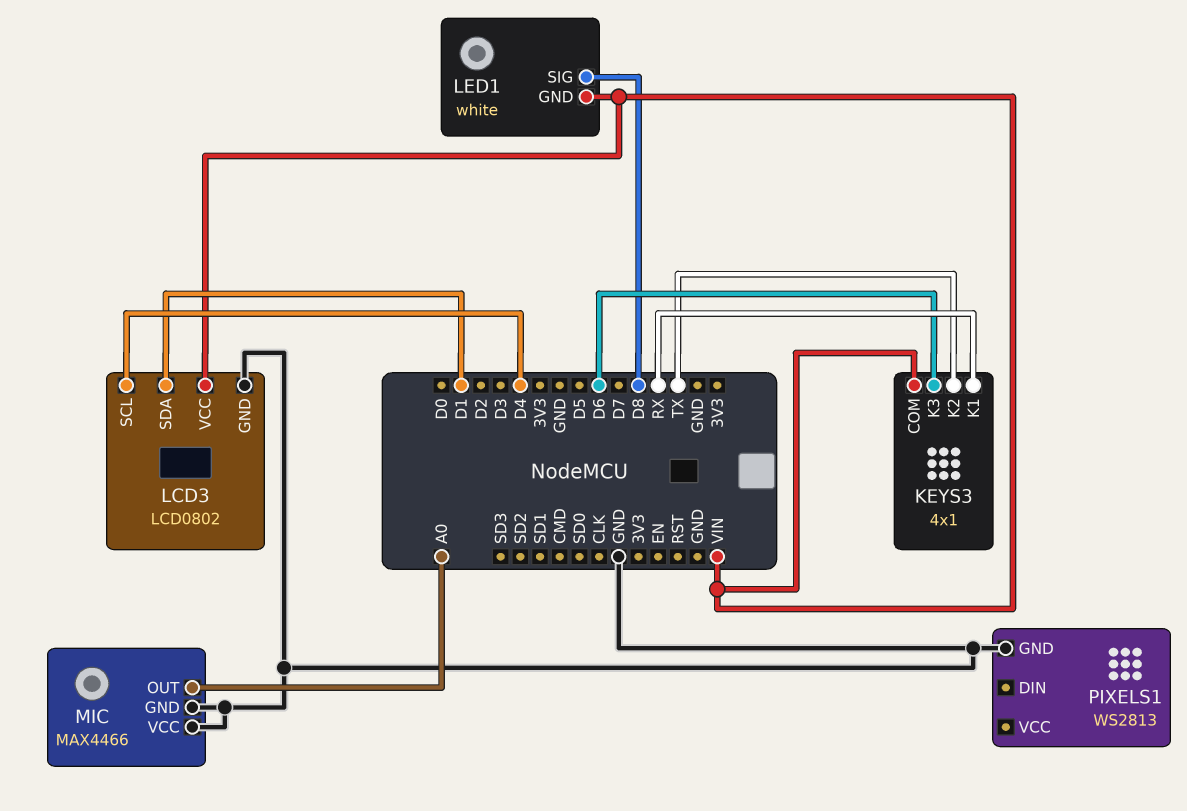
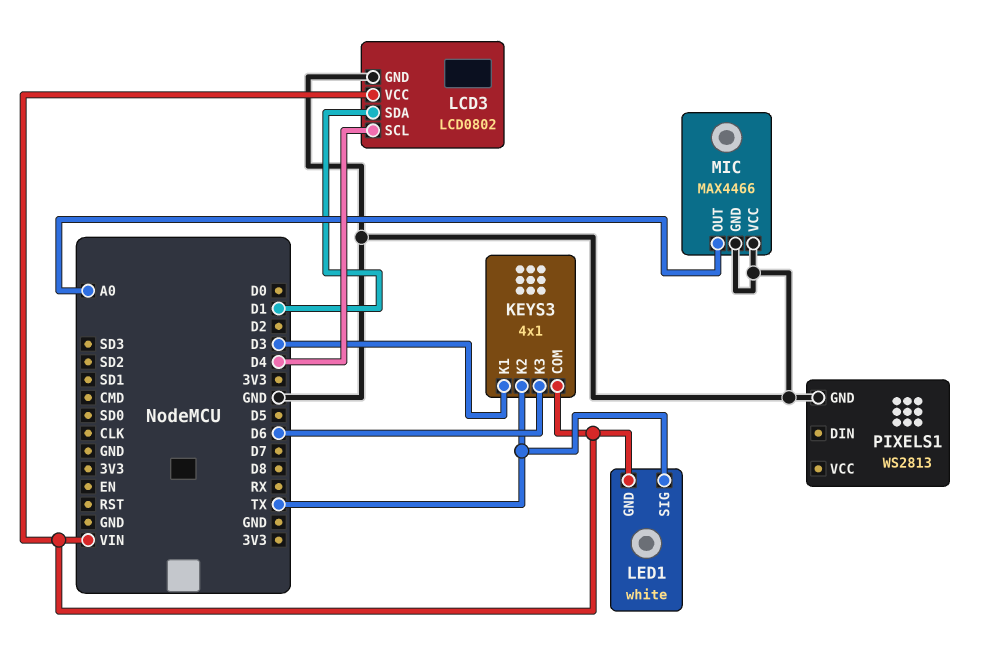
KEYS3 pin K1: RX -> D3
LED1 pin SIG: D8 -> TX

